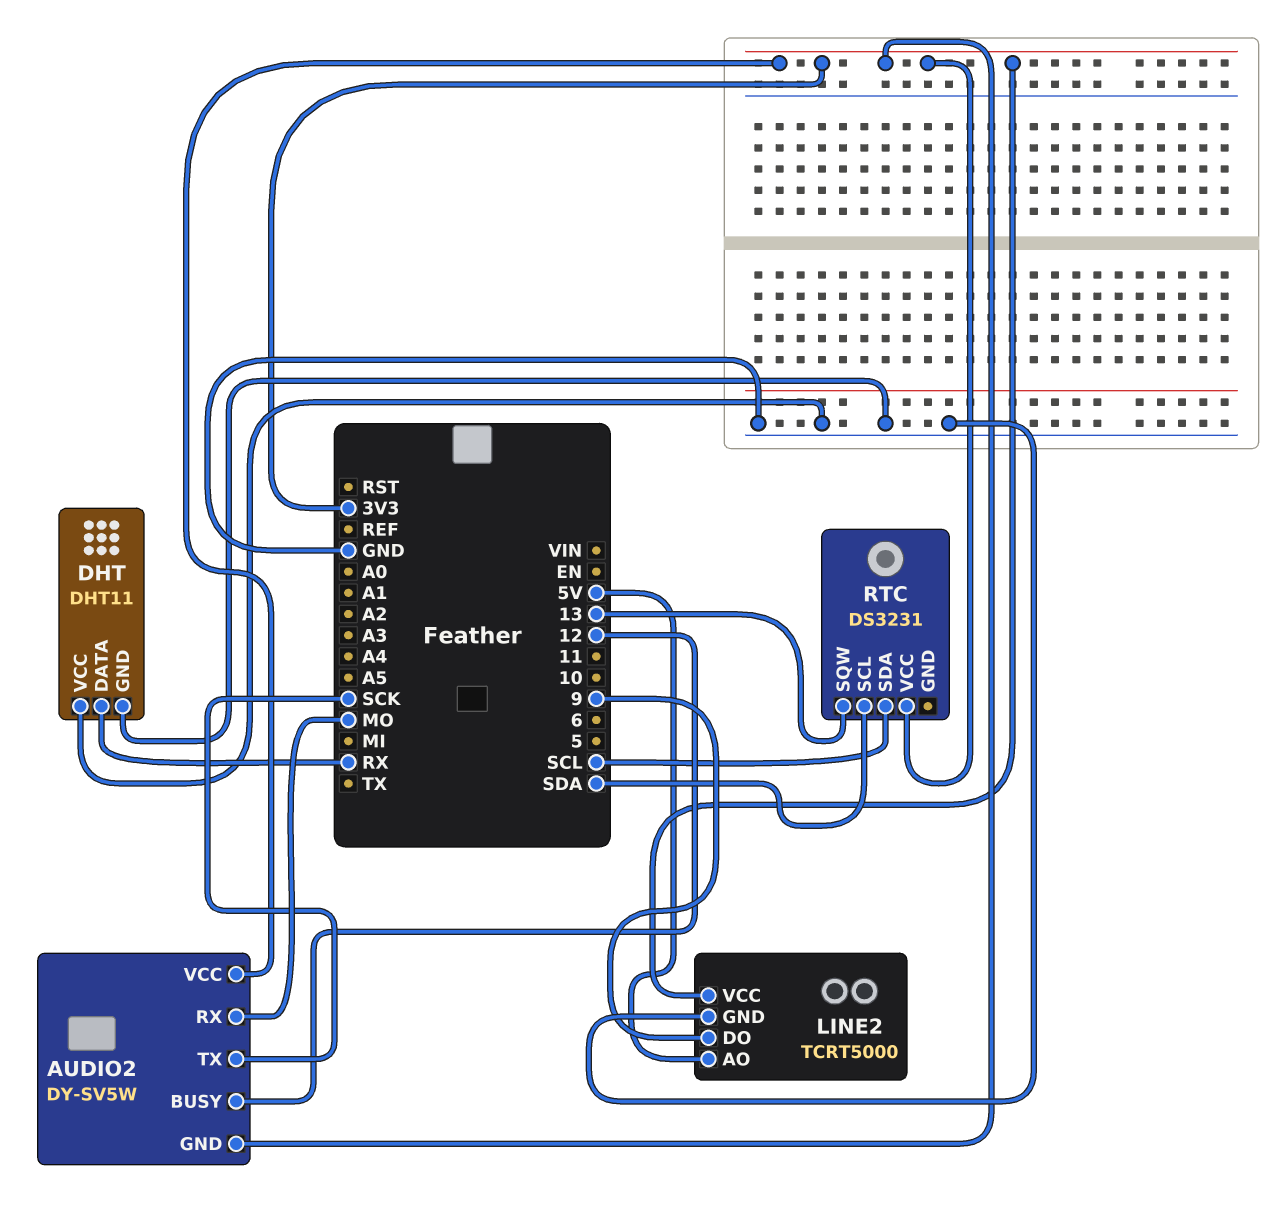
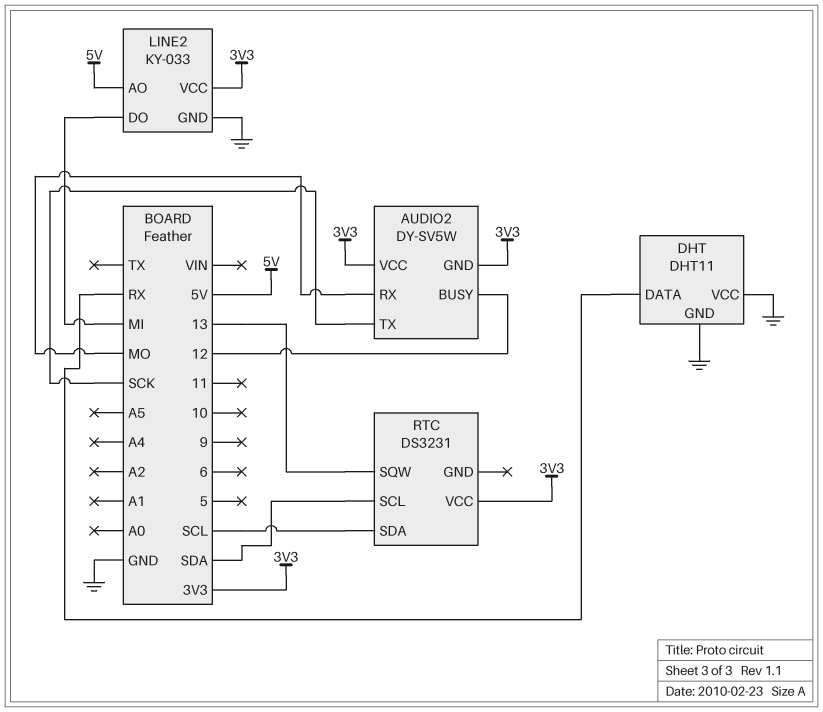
LINE2: TCRT5000 -> KY-033
LINE2 pin DO: 9 -> MI

